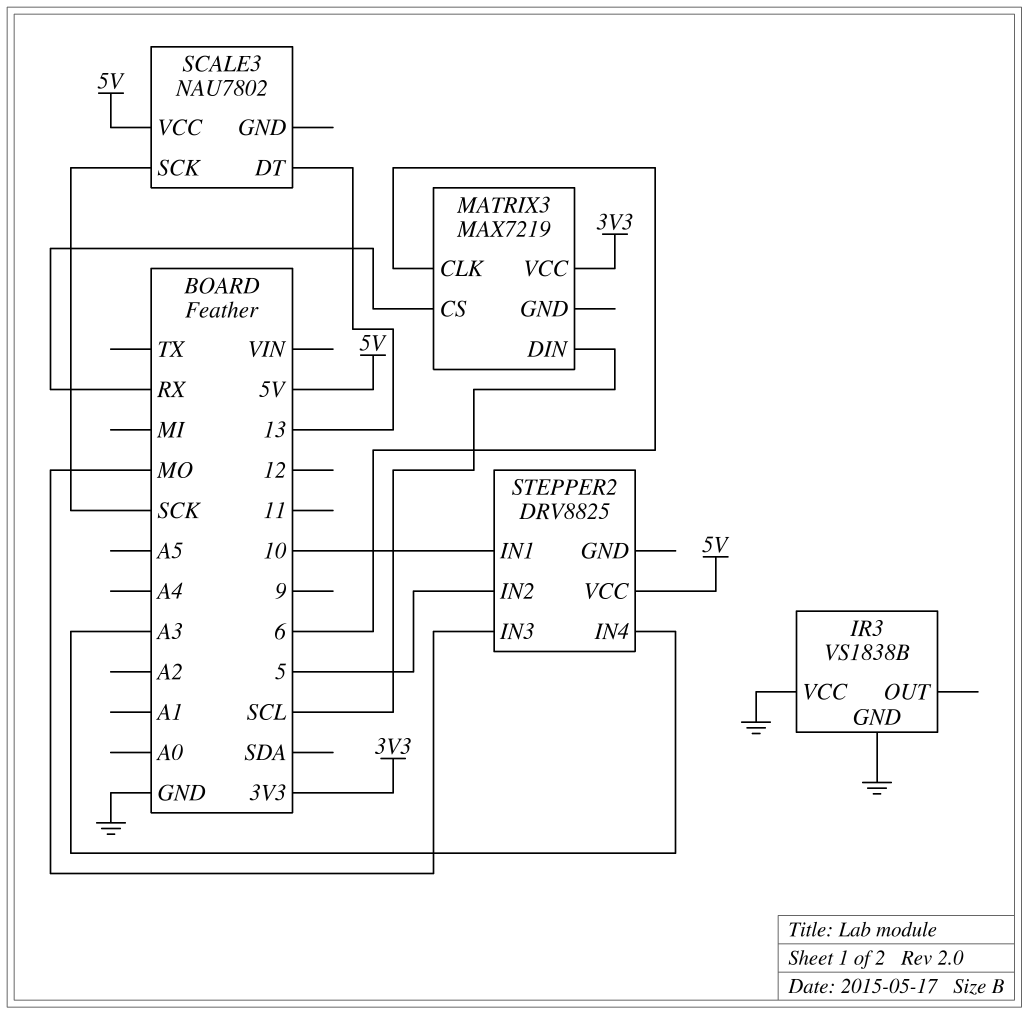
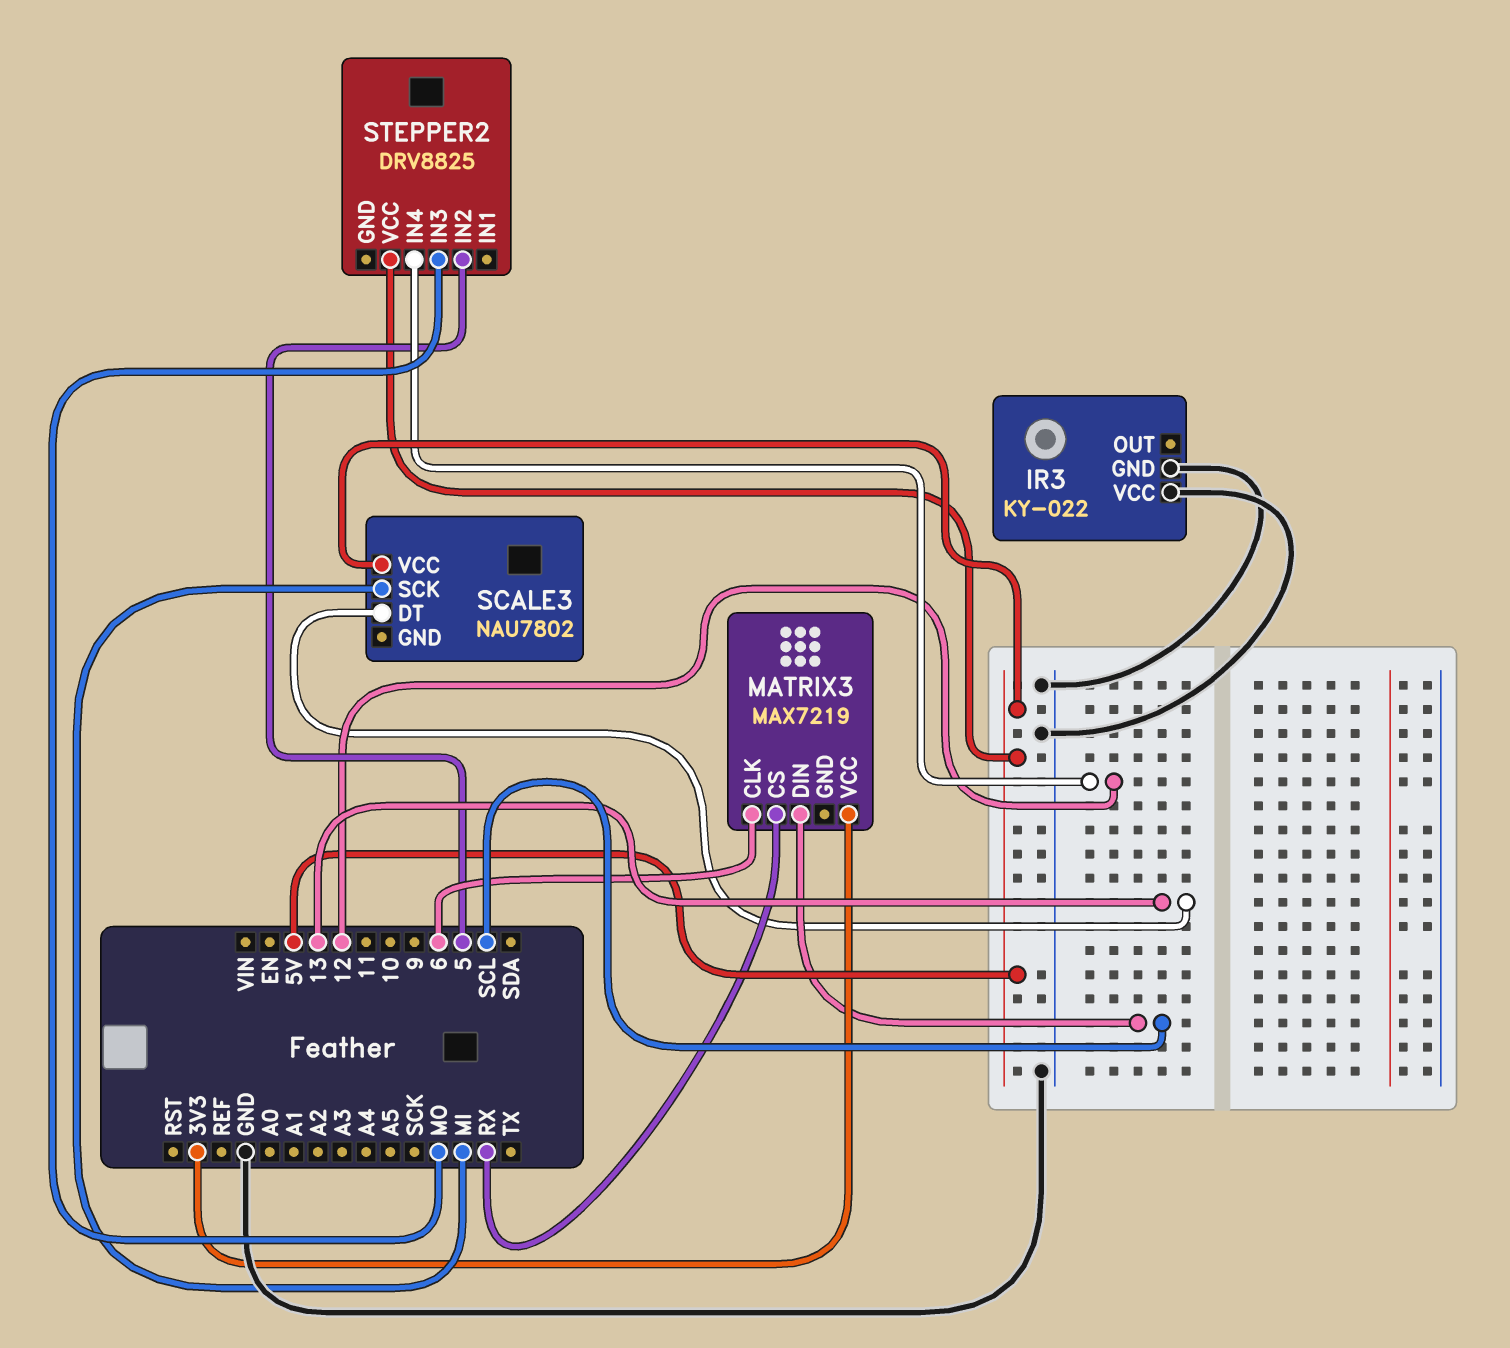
IR3: VS1838B -> KY-022
SCALE3 pin SCK: SCK -> MI
STEPPER2 pin IN1: 10 -> none
STEPPER2 pin IN4: A3 -> 12

